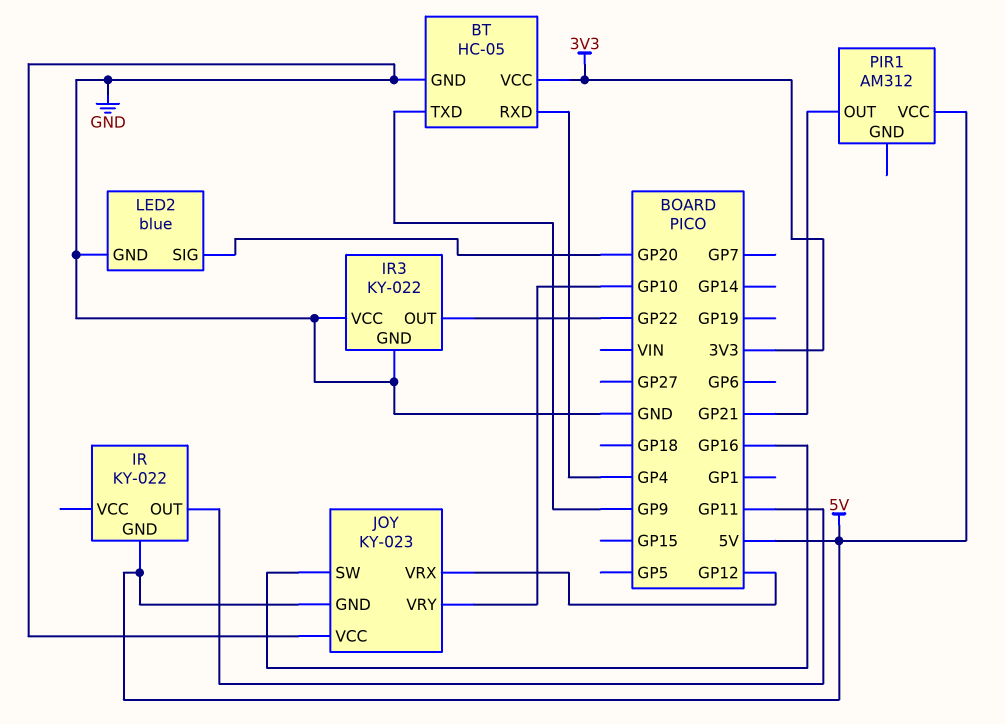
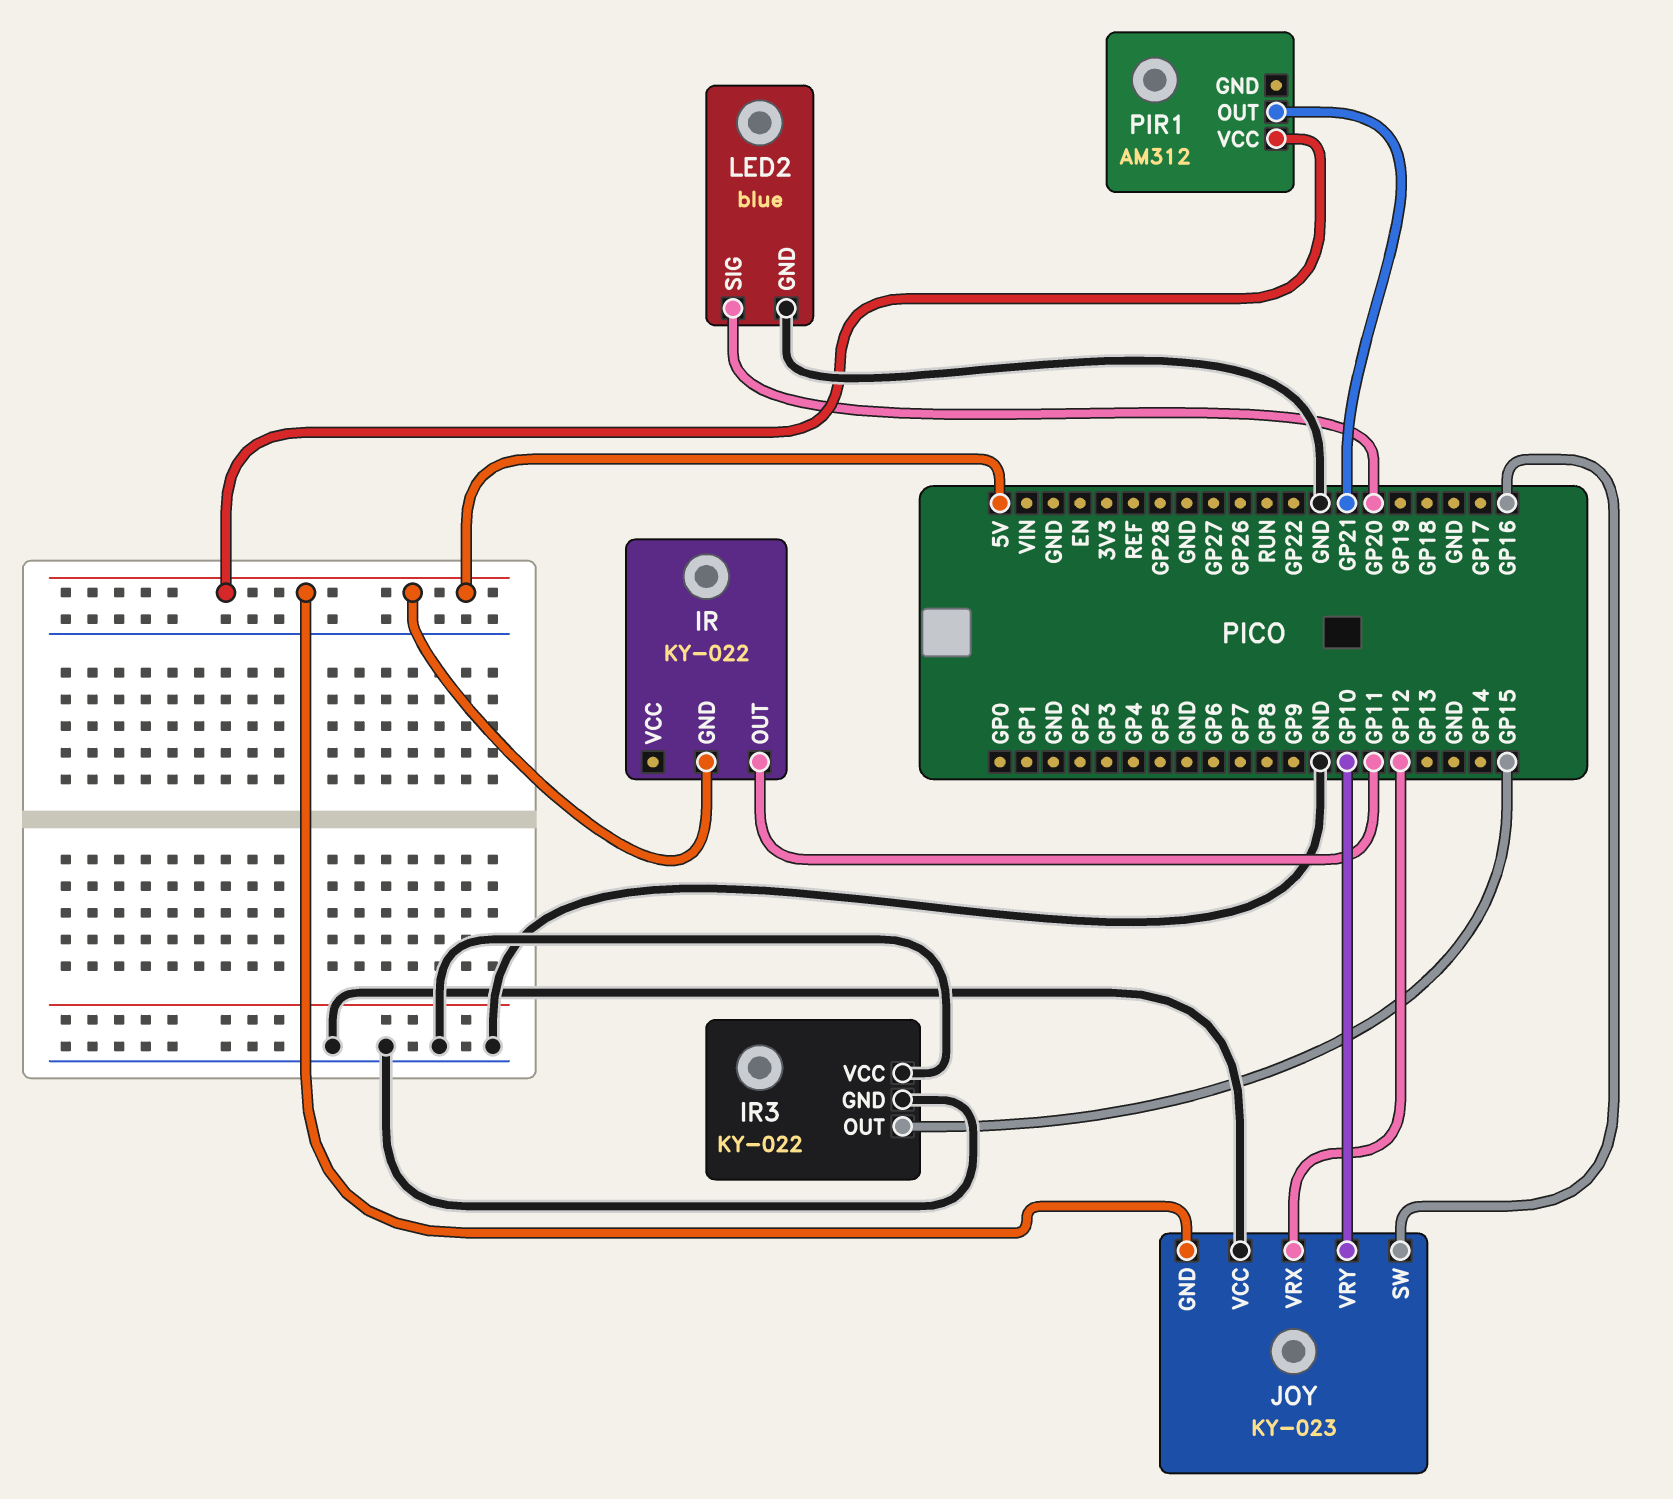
BT: HC-05 -> none
BT pin GND: GND -> none
BT pin RXD: GP4 -> none
BT pin TXD: GP9 -> none
BT pin VCC: 3V3 -> none
IR3 pin OUT: GP22 -> GP15

